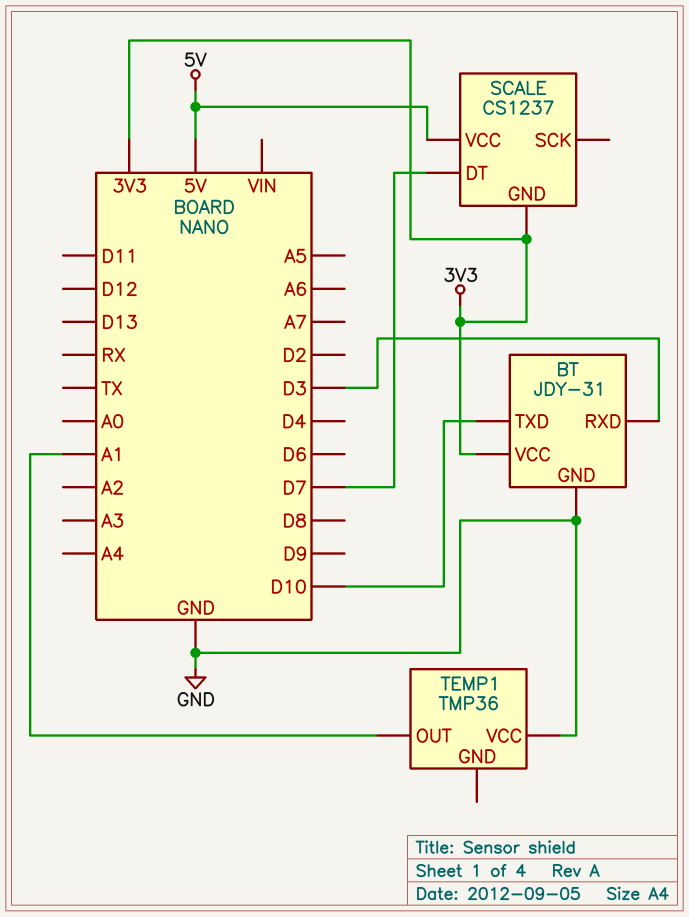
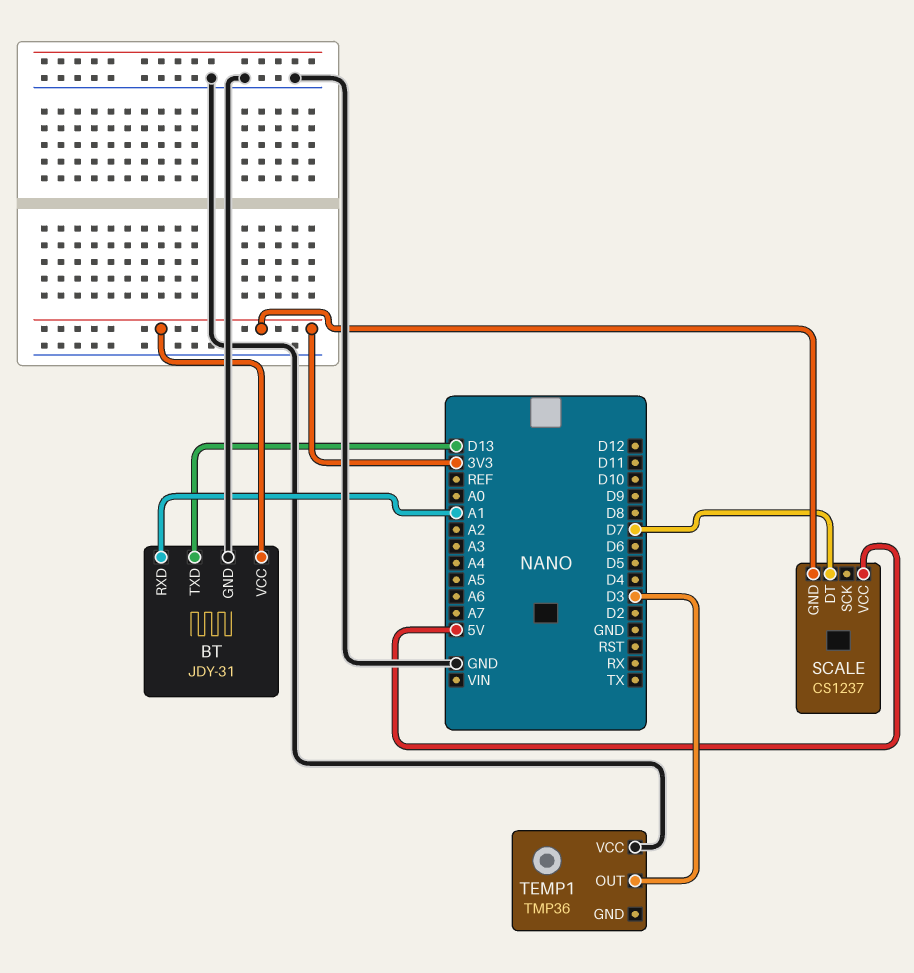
BT pin RXD: D3 -> A1
BT pin TXD: D10 -> D13
TEMP1 pin OUT: A1 -> D3

